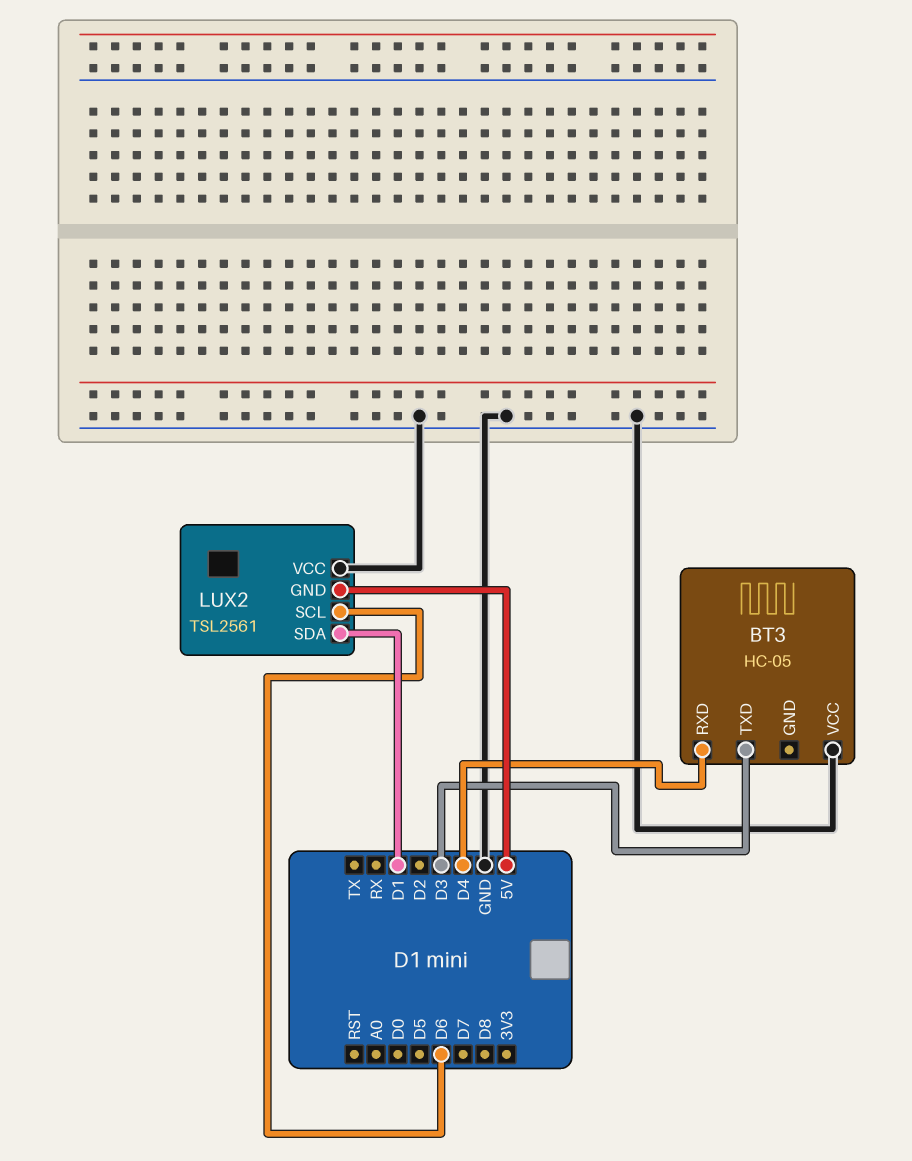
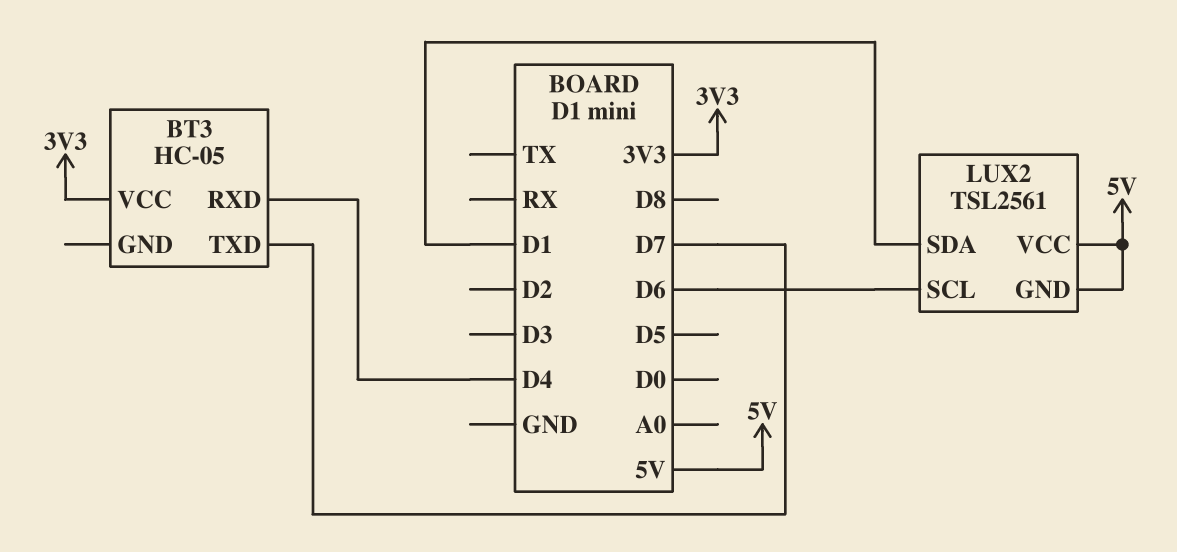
BT3 pin TXD: D3 -> D7
BT3 pin VCC: GND -> 3V3
LUX2 pin VCC: GND -> 5V

